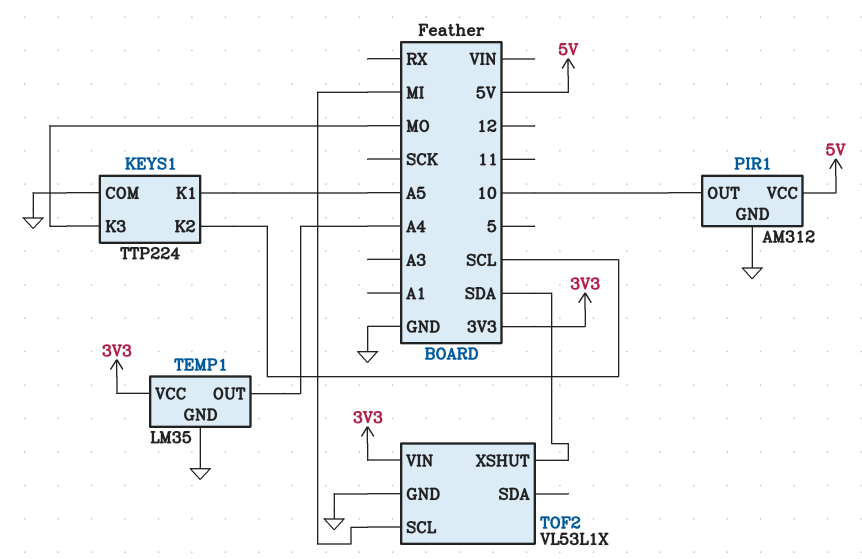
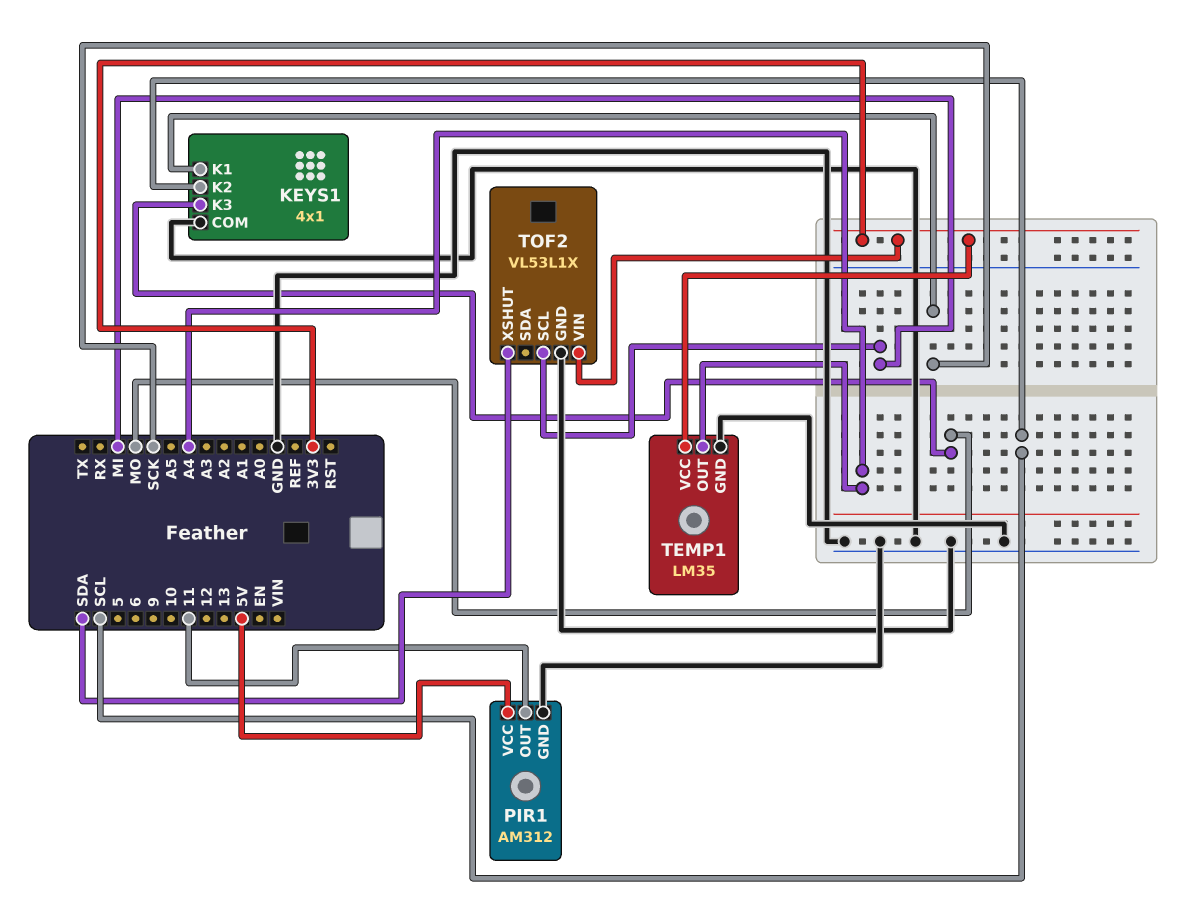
KEYS1: TTP224 -> 4x1
KEYS1 pin K1: A5 -> SCK
PIR1 pin OUT: 10 -> 11

